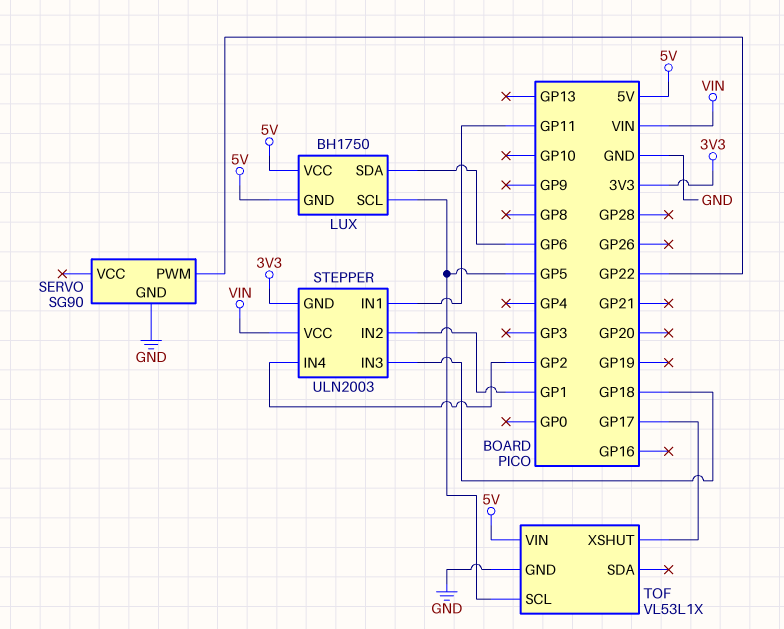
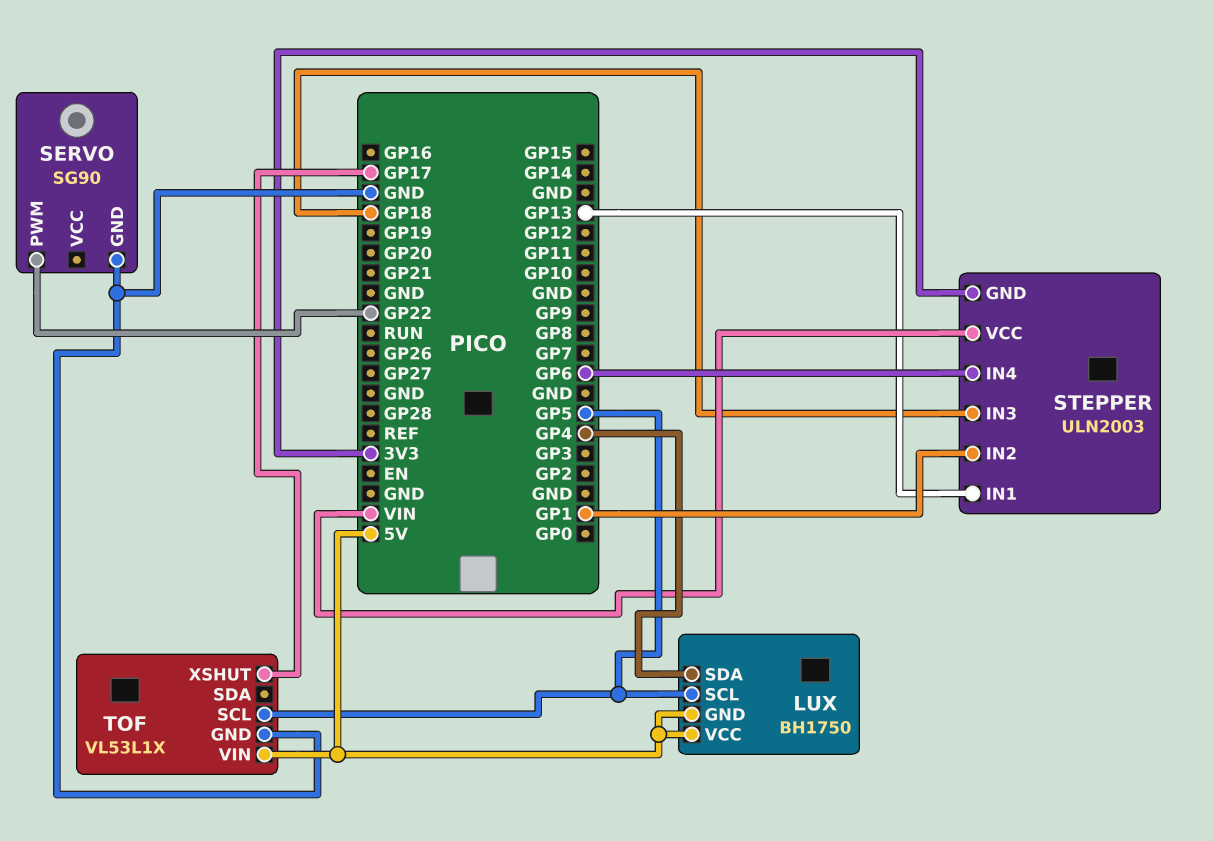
LUX pin SDA: GP6 -> GP4
STEPPER pin IN1: GP11 -> GP13
STEPPER pin IN4: GP2 -> GP6

